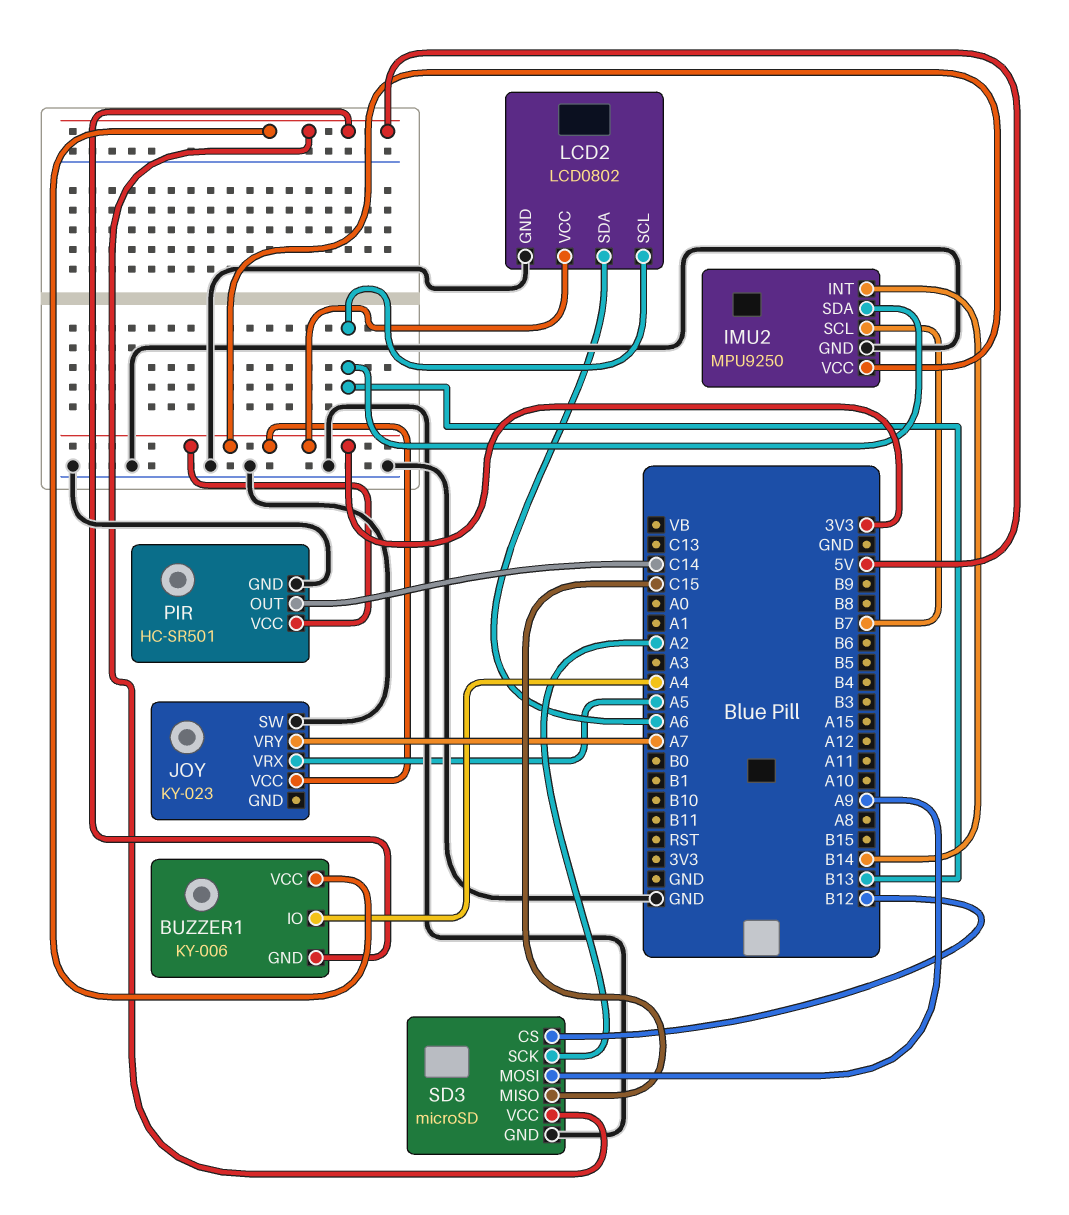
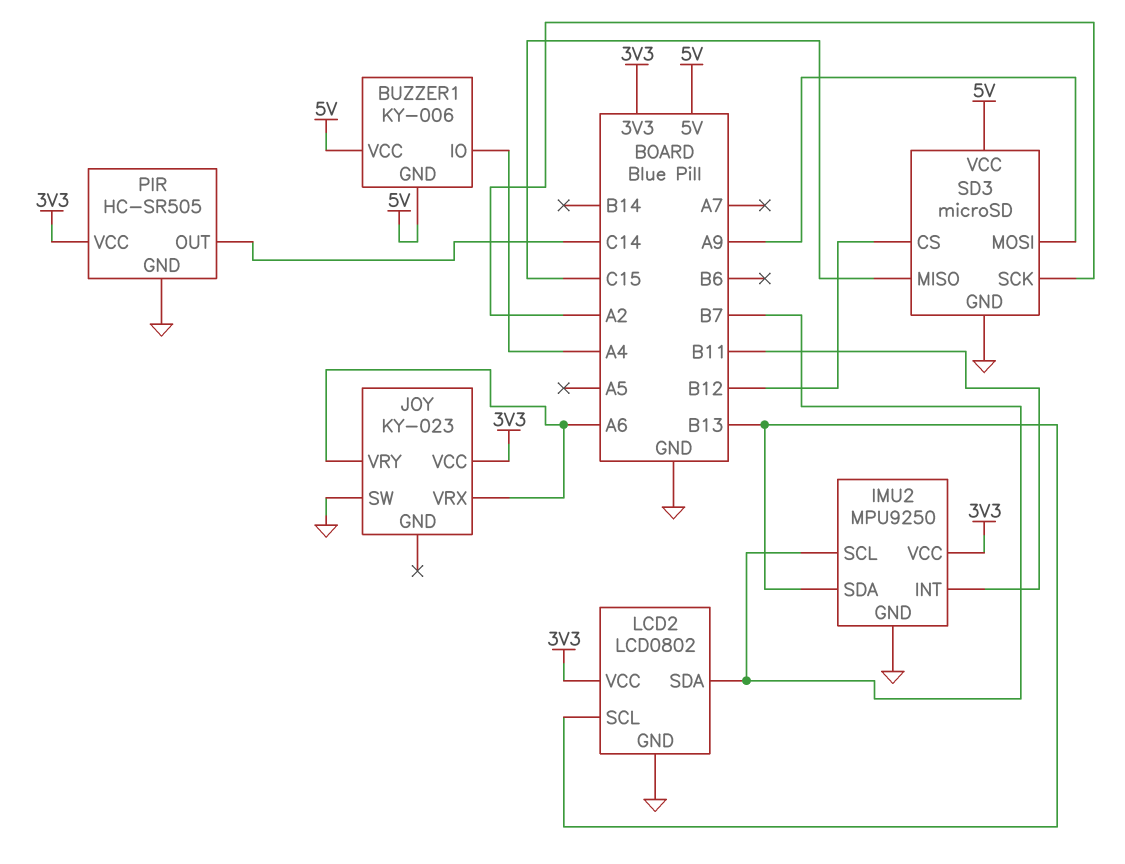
IMU2 pin INT: B14 -> B11
JOY pin VRX: A5 -> A6
JOY pin VRY: A7 -> A6
LCD2 pin SDA: A6 -> B7
PIR: HC-SR501 -> HC-SR505

